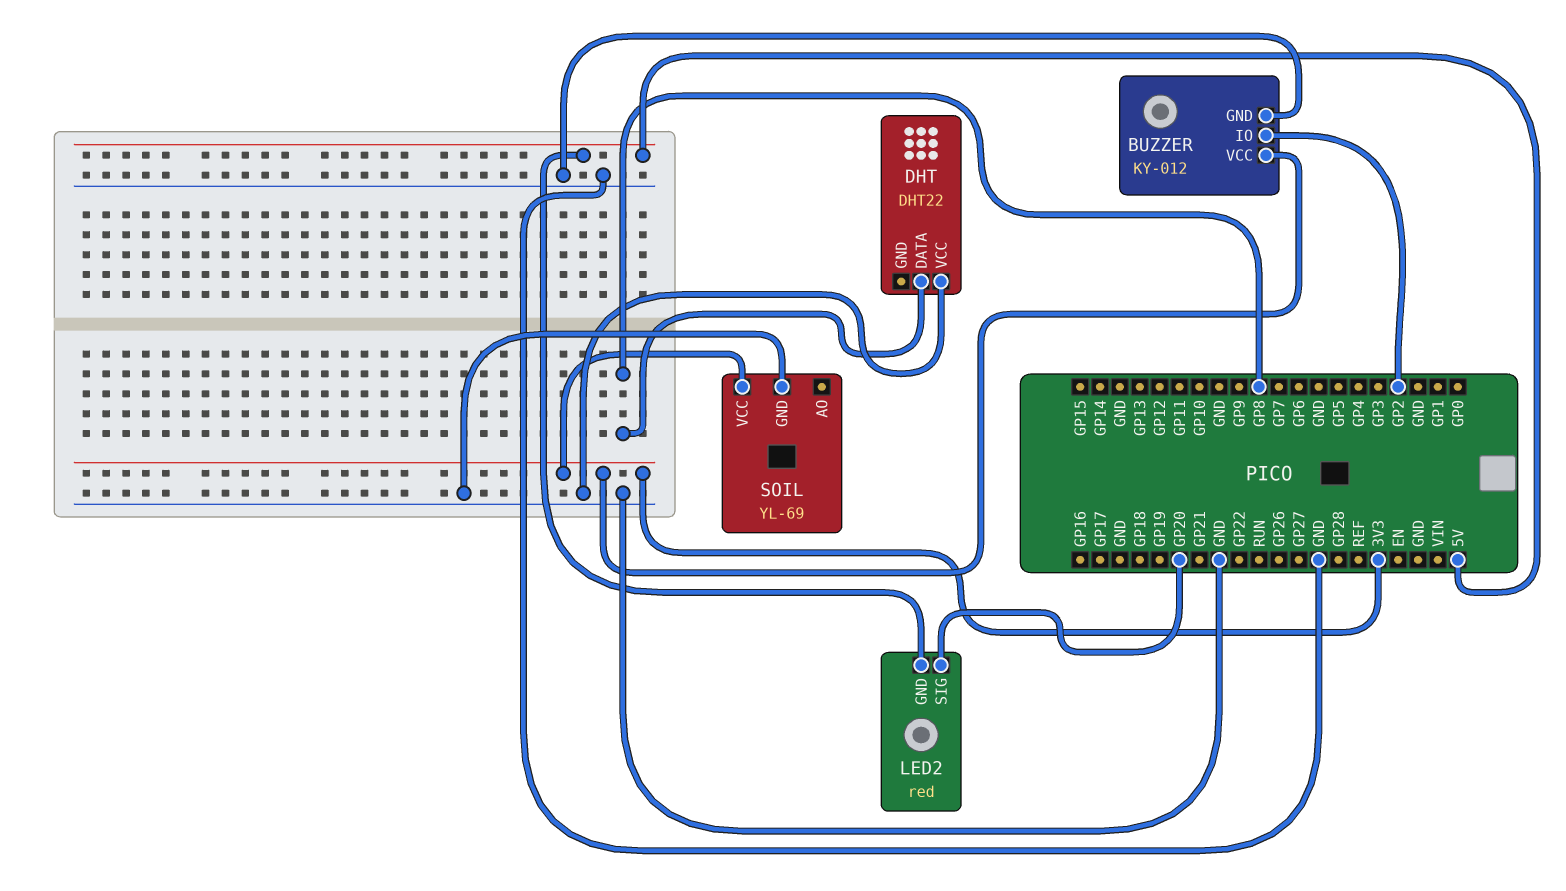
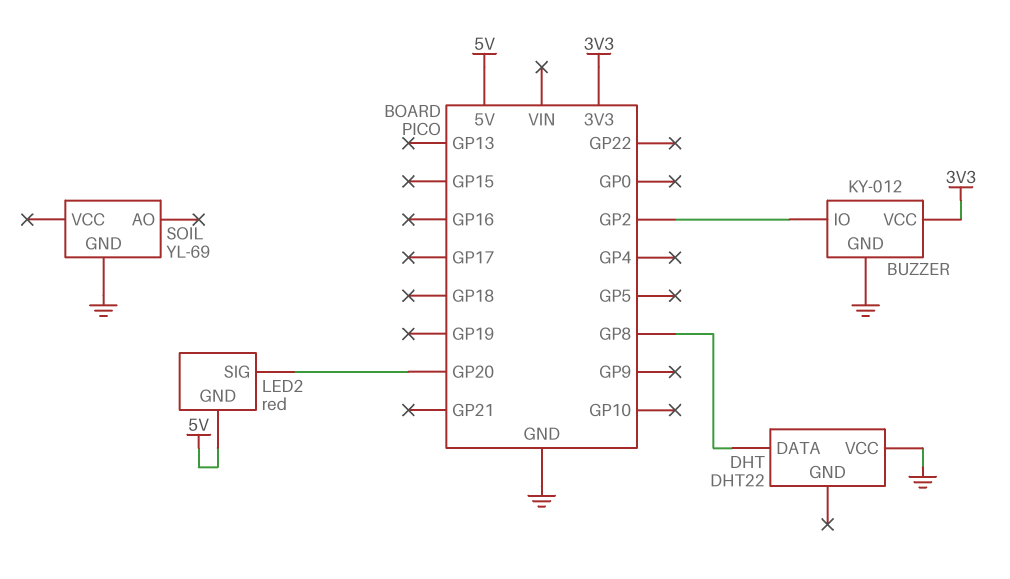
SOIL pin VCC: 3V3 -> none

